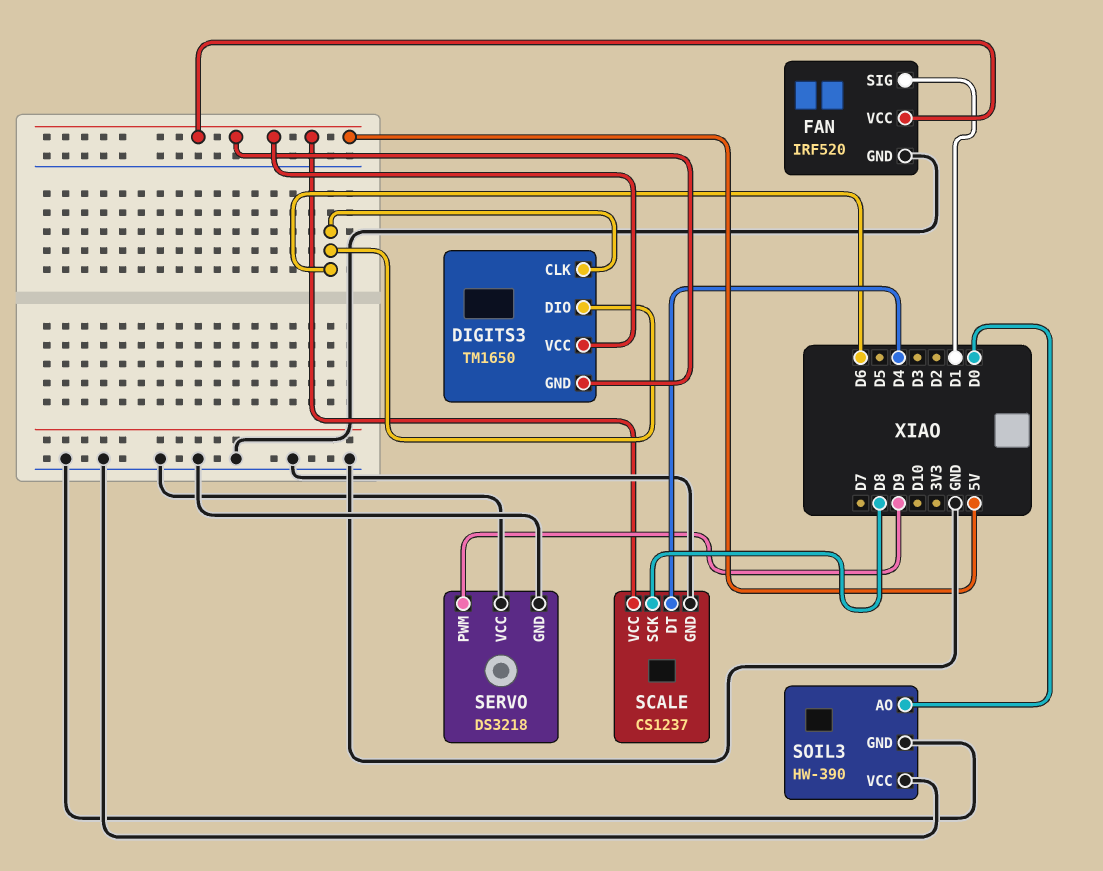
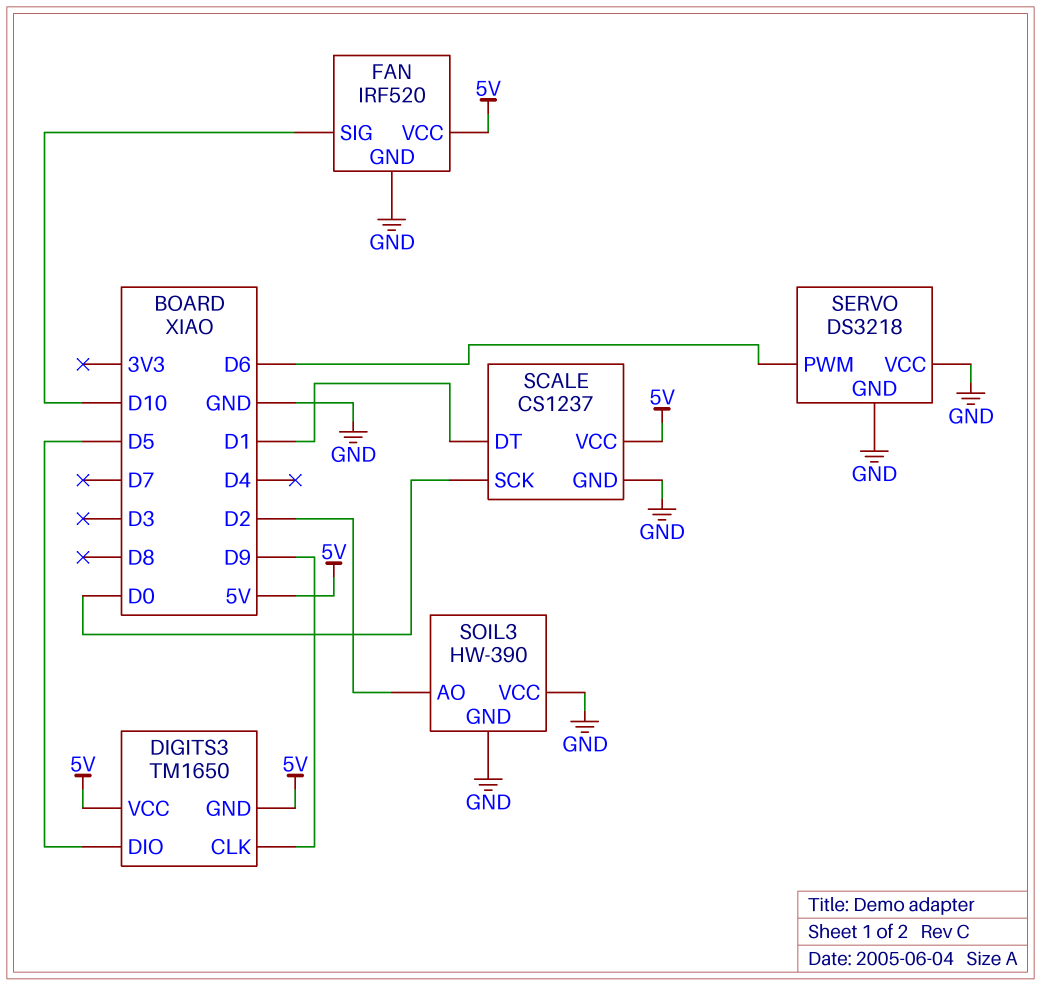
DIGITS3 pin CLK: D6 -> D9
DIGITS3 pin DIO: D6 -> D5
FAN pin SIG: D1 -> D10
SCALE pin DT: D4 -> D1
SCALE pin SCK: D8 -> D0
SERVO pin PWM: D9 -> D6
SOIL3 pin AO: D0 -> D2

